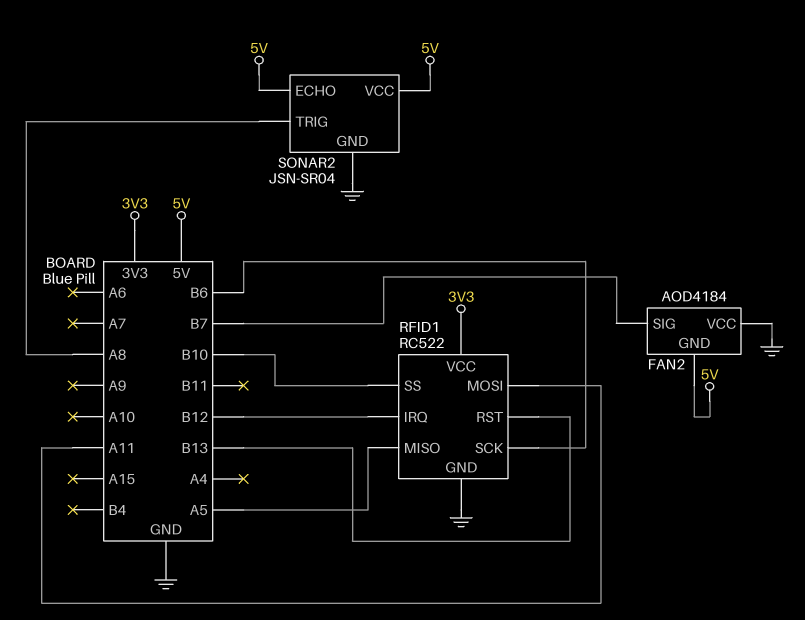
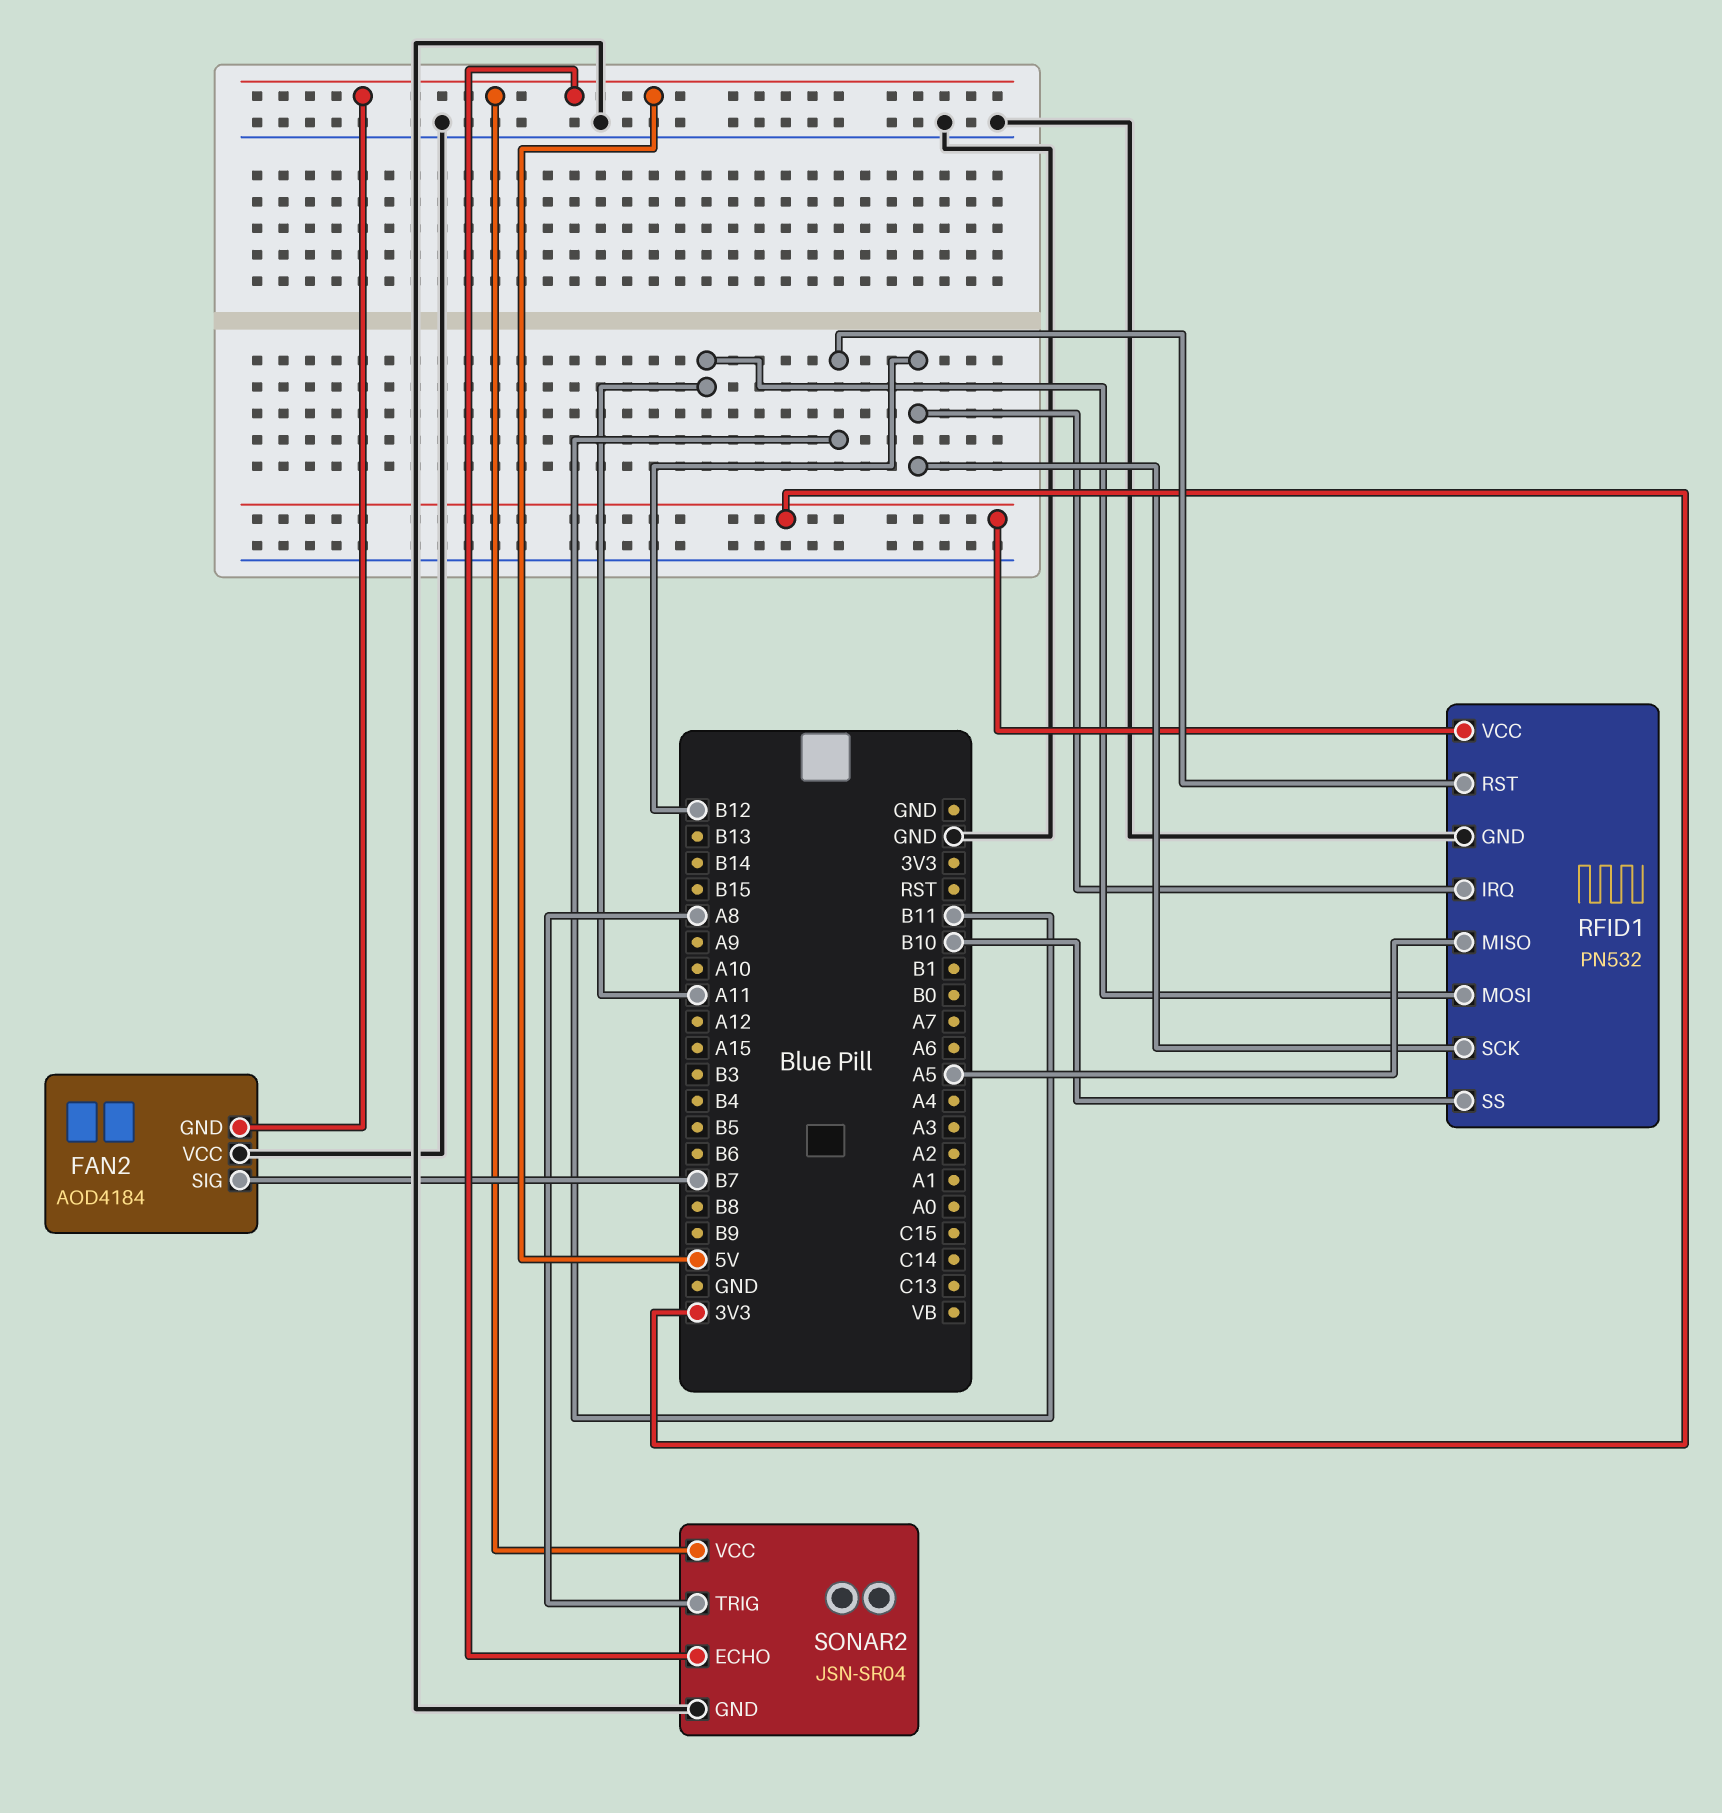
RFID1: RC522 -> PN532
RFID1 pin RST: B13 -> B11
RFID1 pin SCK: B6 -> B12

